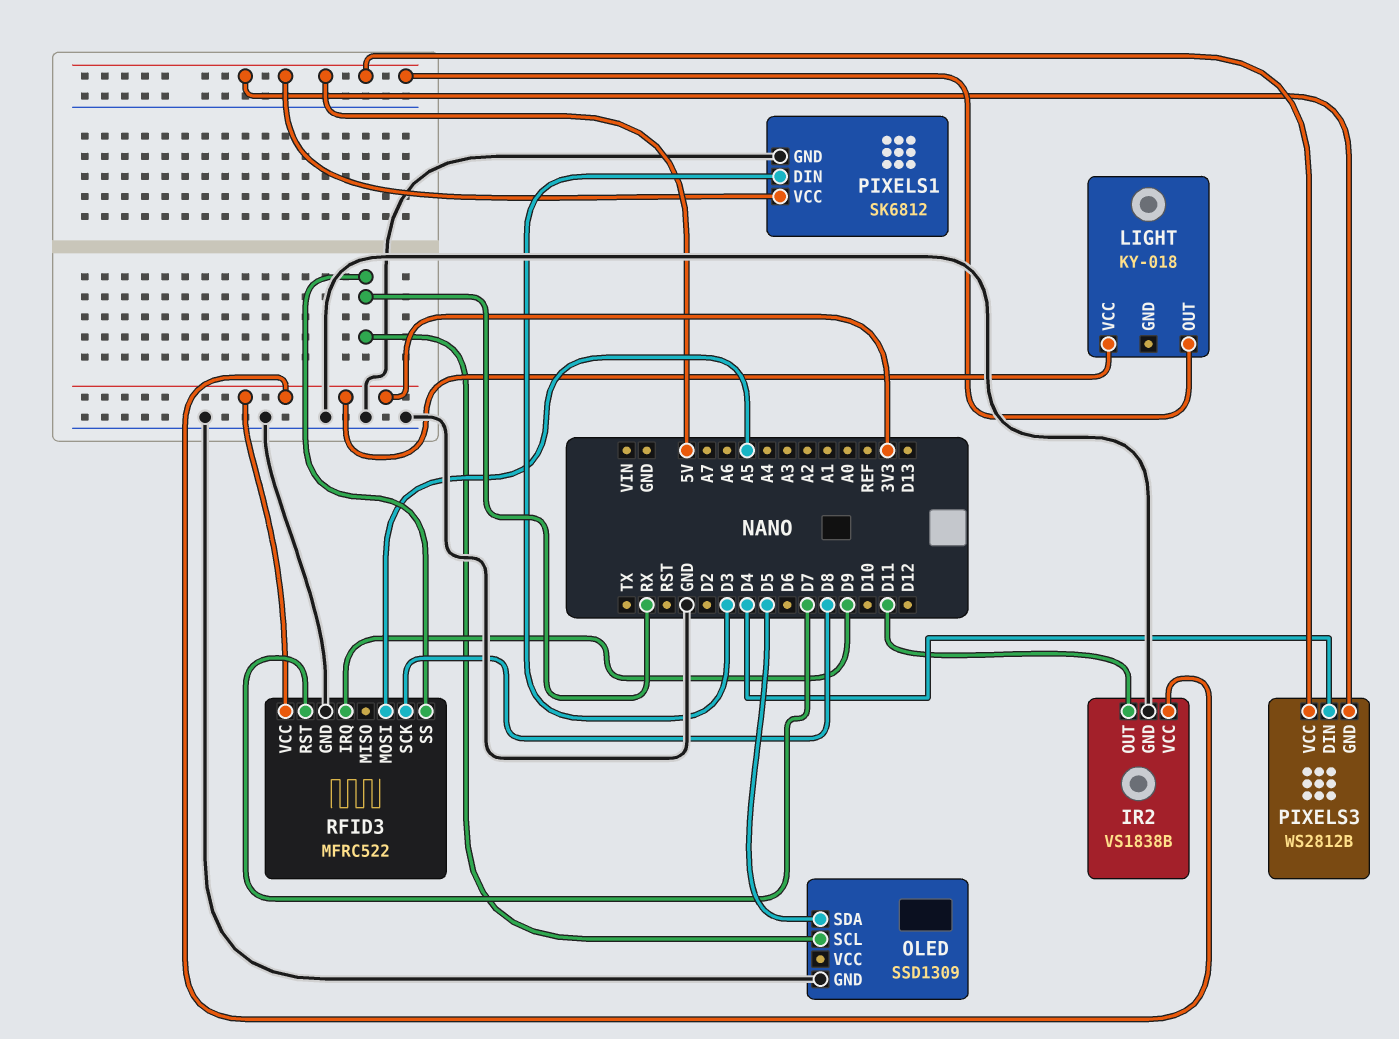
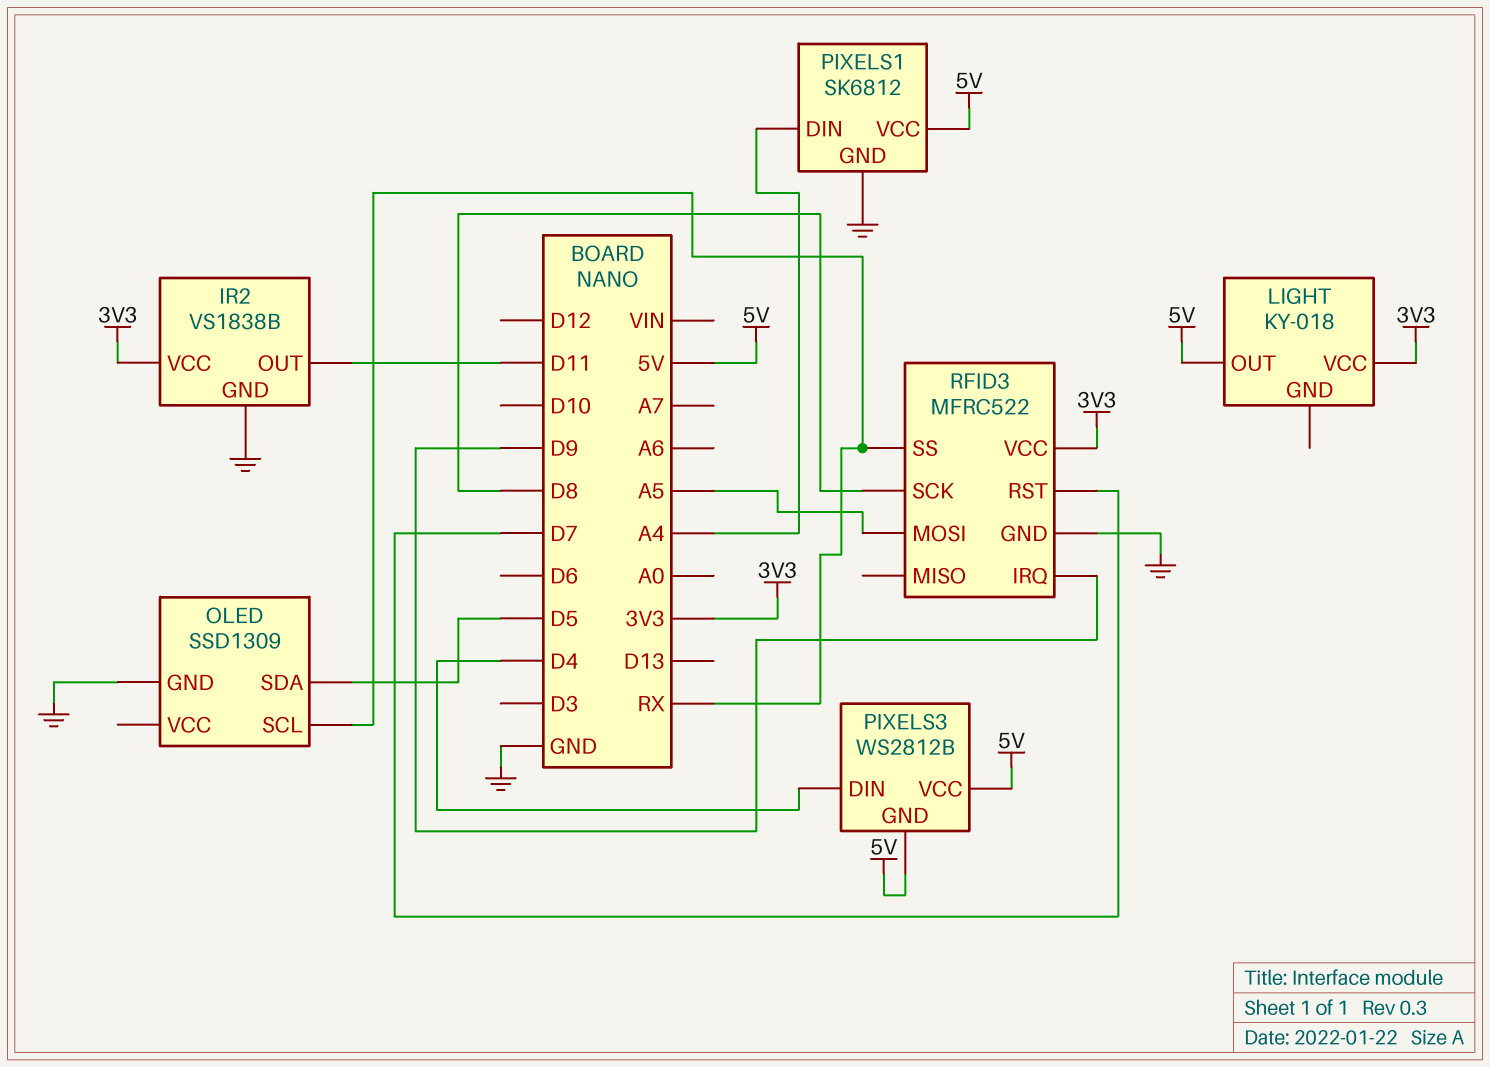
PIXELS1 pin DIN: D3 -> A4

